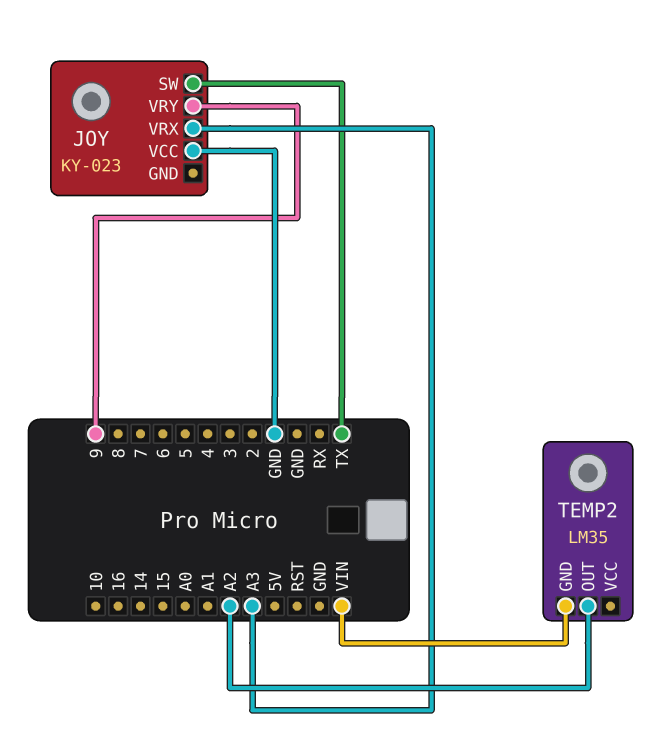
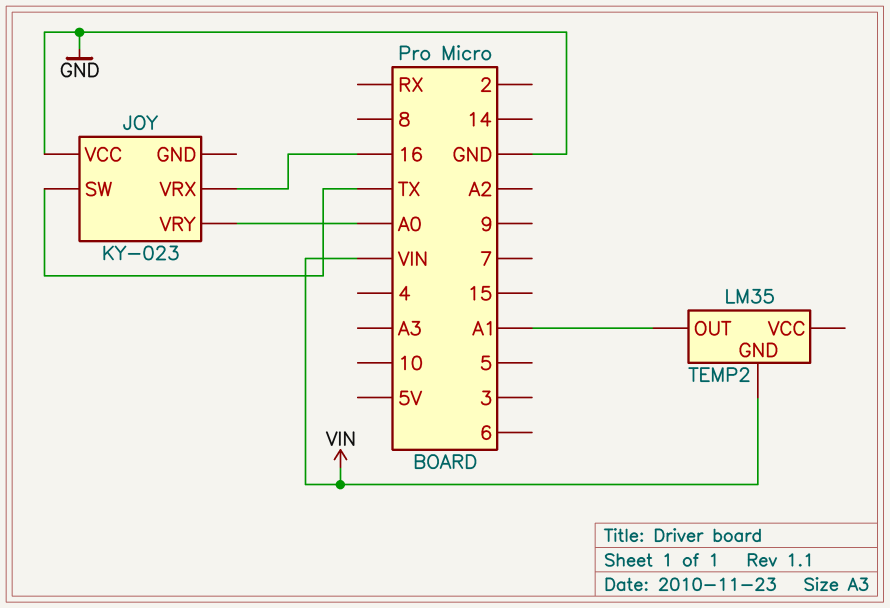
JOY pin VRX: A3 -> 16
JOY pin VRY: 9 -> A0
TEMP2 pin OUT: A2 -> A1

